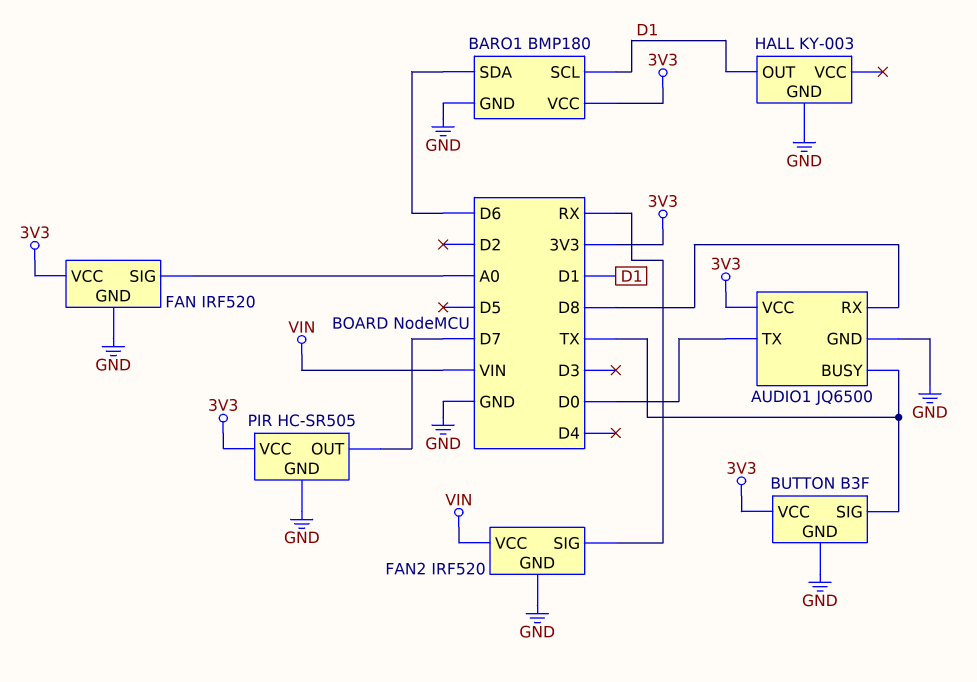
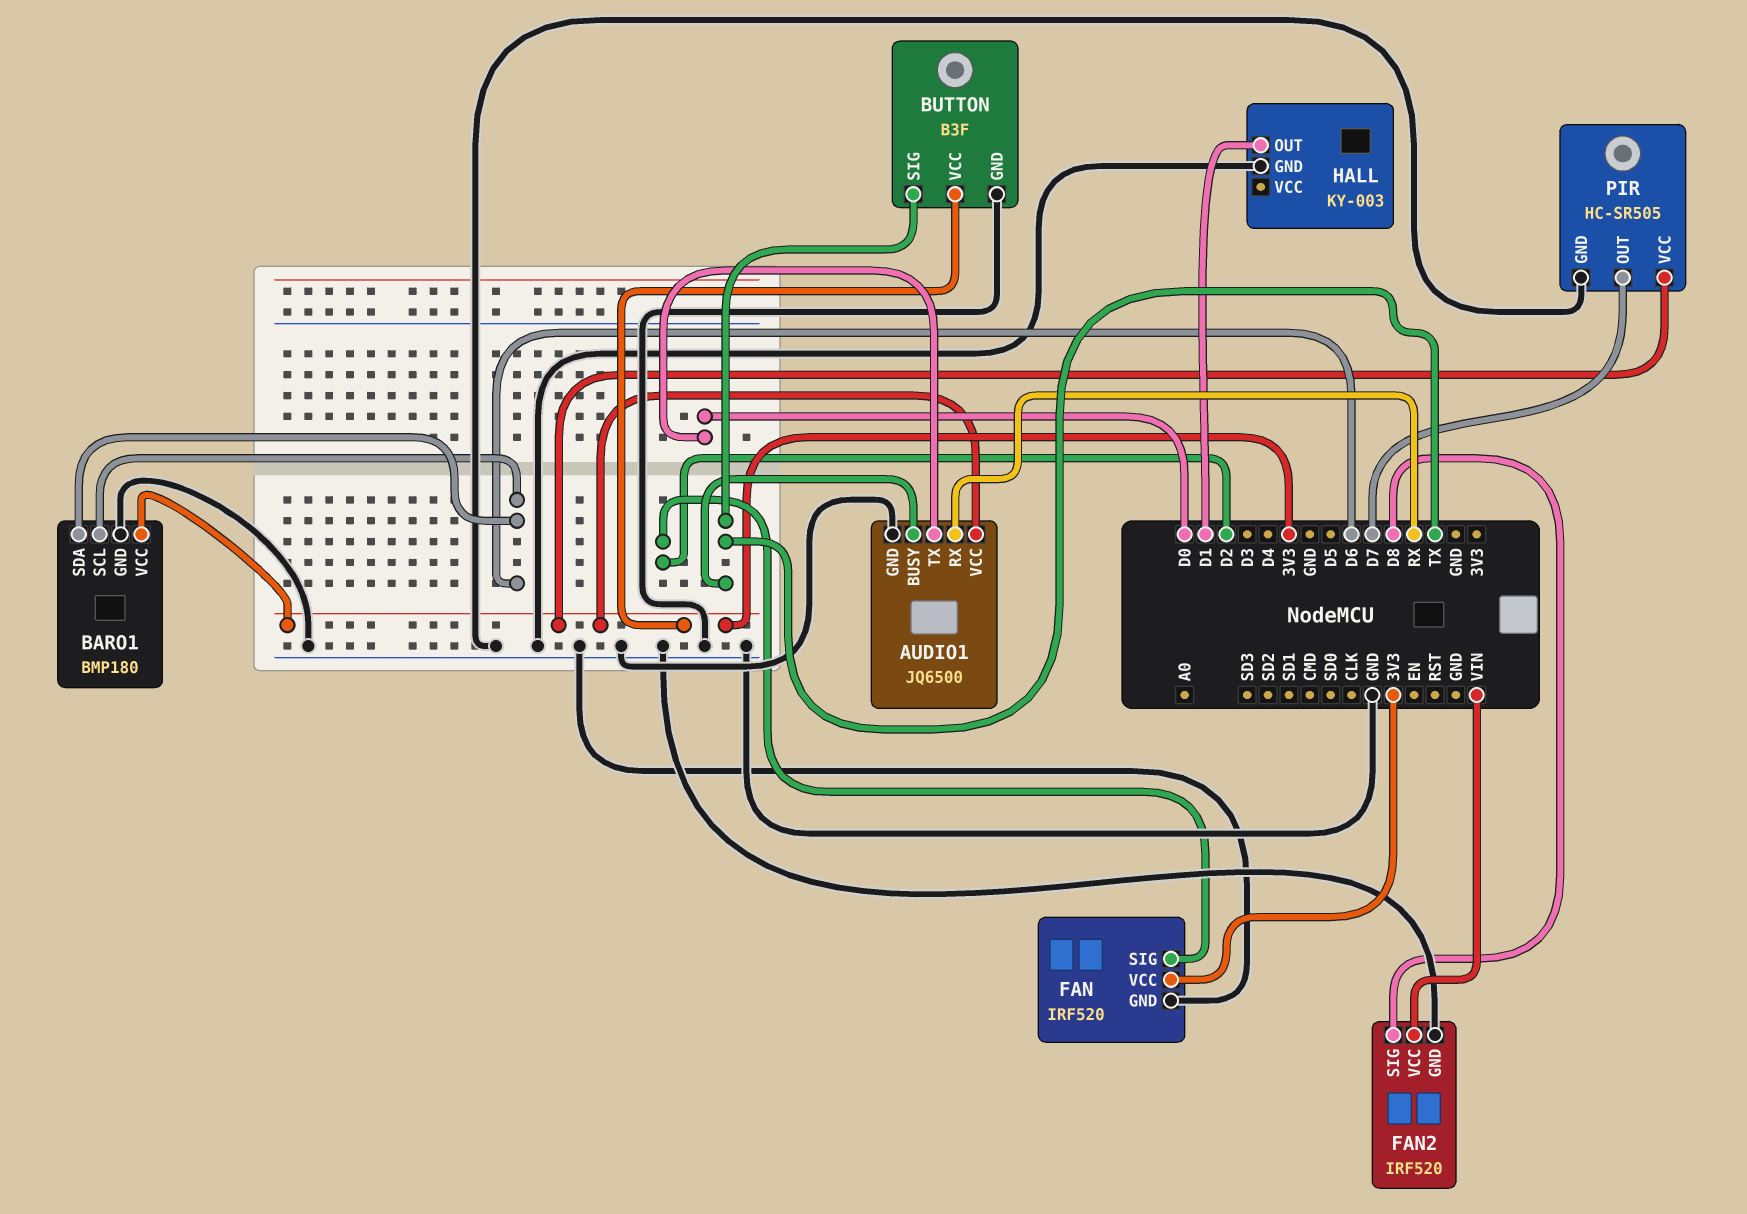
AUDIO1 pin RX: D8 -> RX
BARO1 pin SCL: D1 -> D6
FAN pin SIG: A0 -> D2
FAN2 pin SIG: RX -> D8

